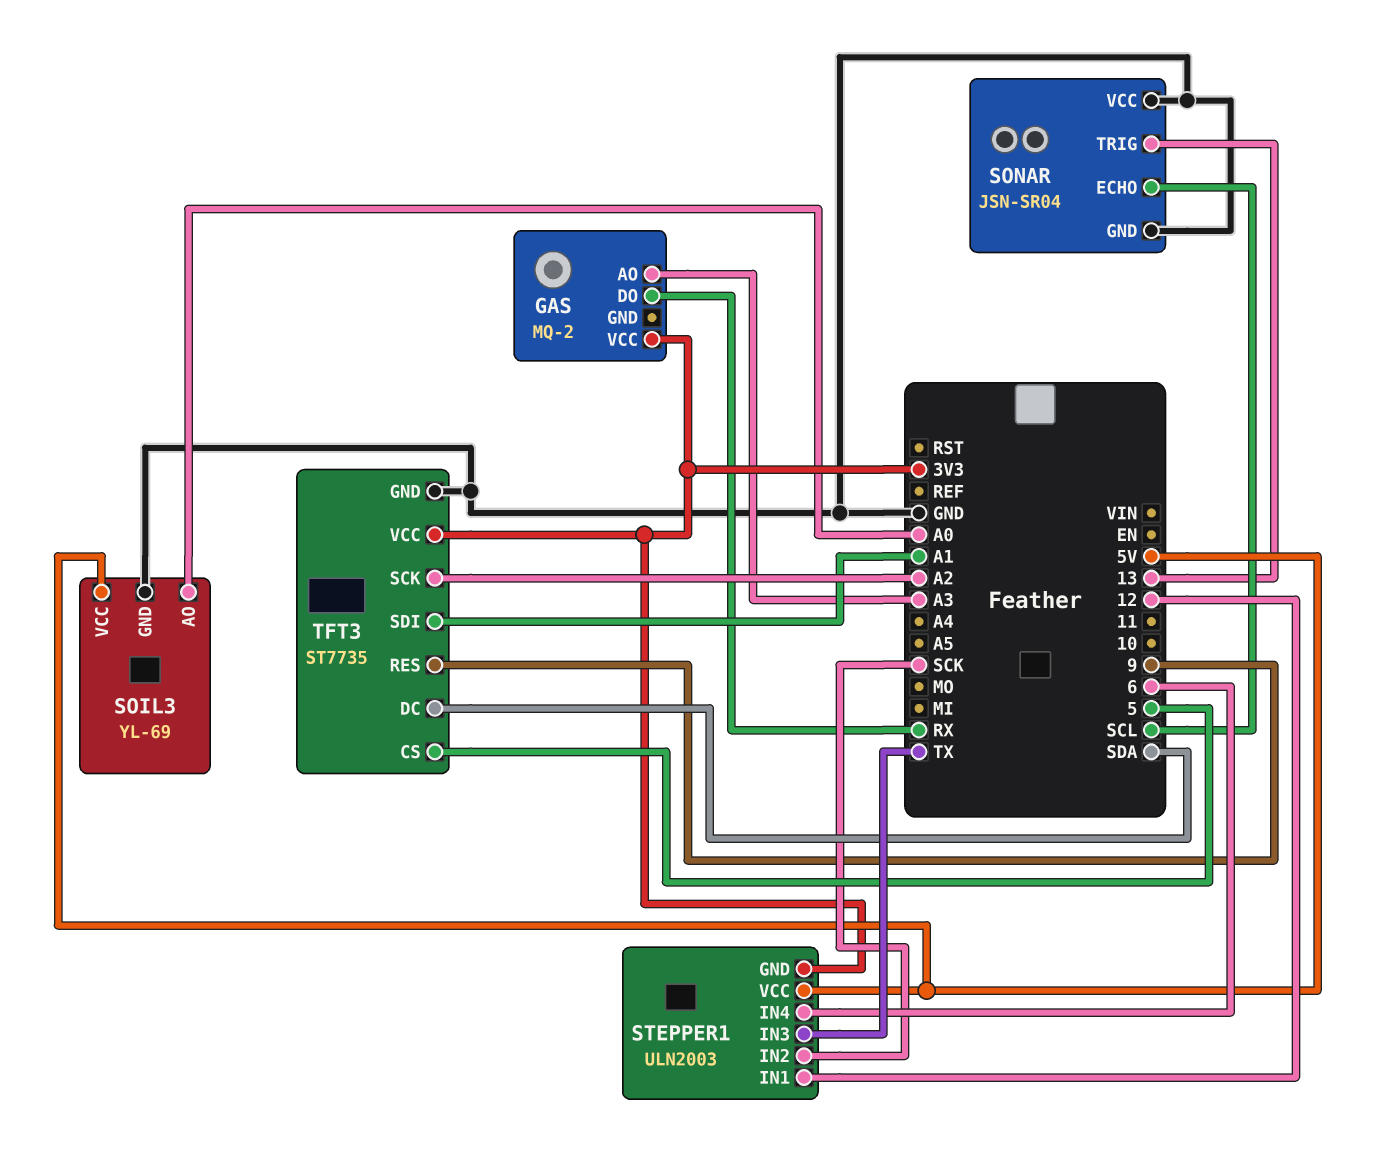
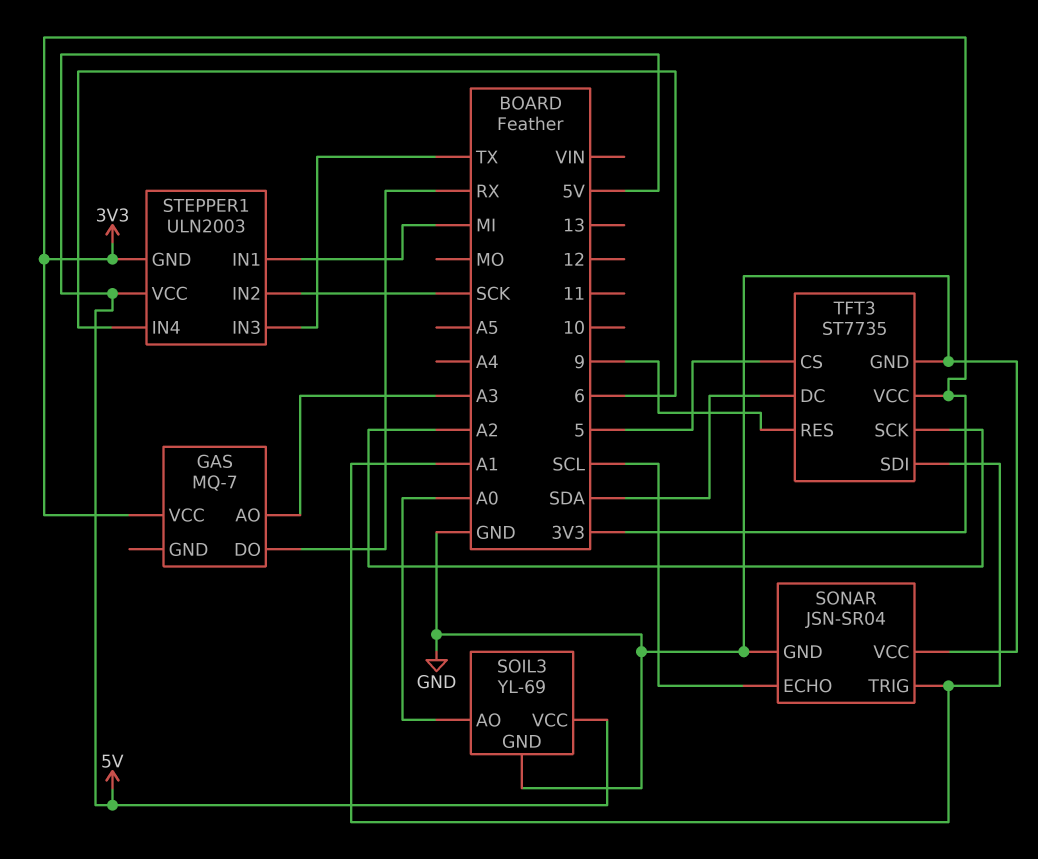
GAS: MQ-2 -> MQ-7
SONAR pin TRIG: 13 -> A1
STEPPER1 pin IN1: 12 -> MI

